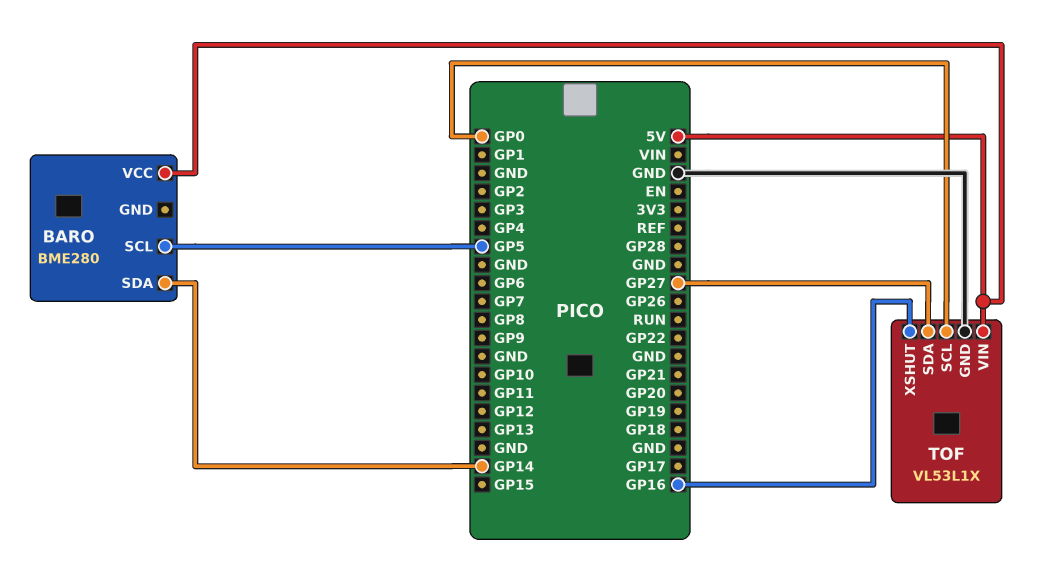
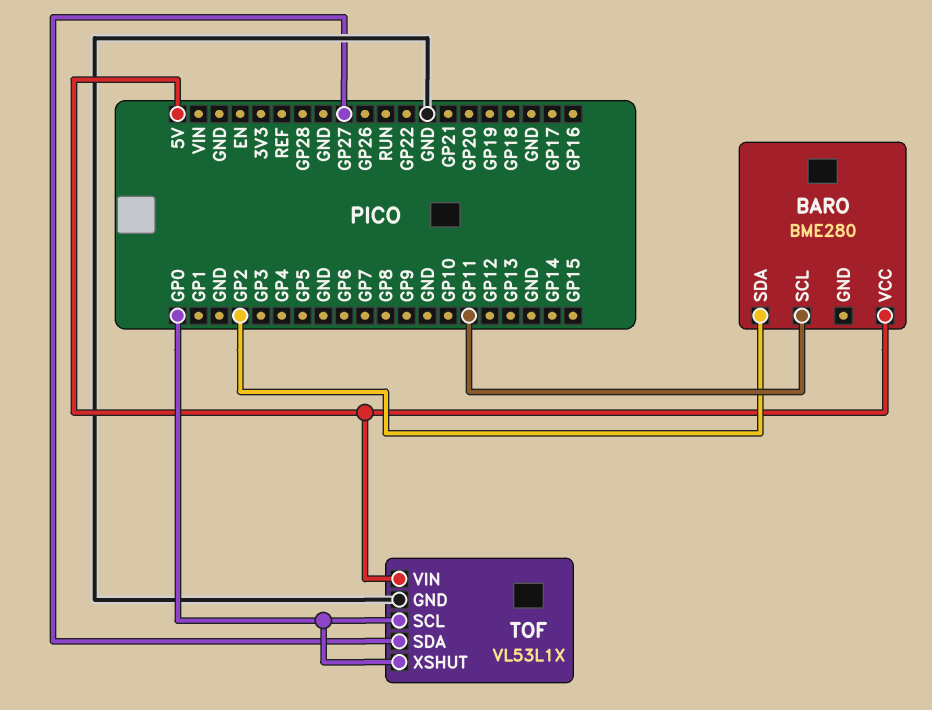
BARO pin SCL: GP5 -> GP11
BARO pin SDA: GP14 -> GP2
TOF pin XSHUT: GP16 -> GP0

